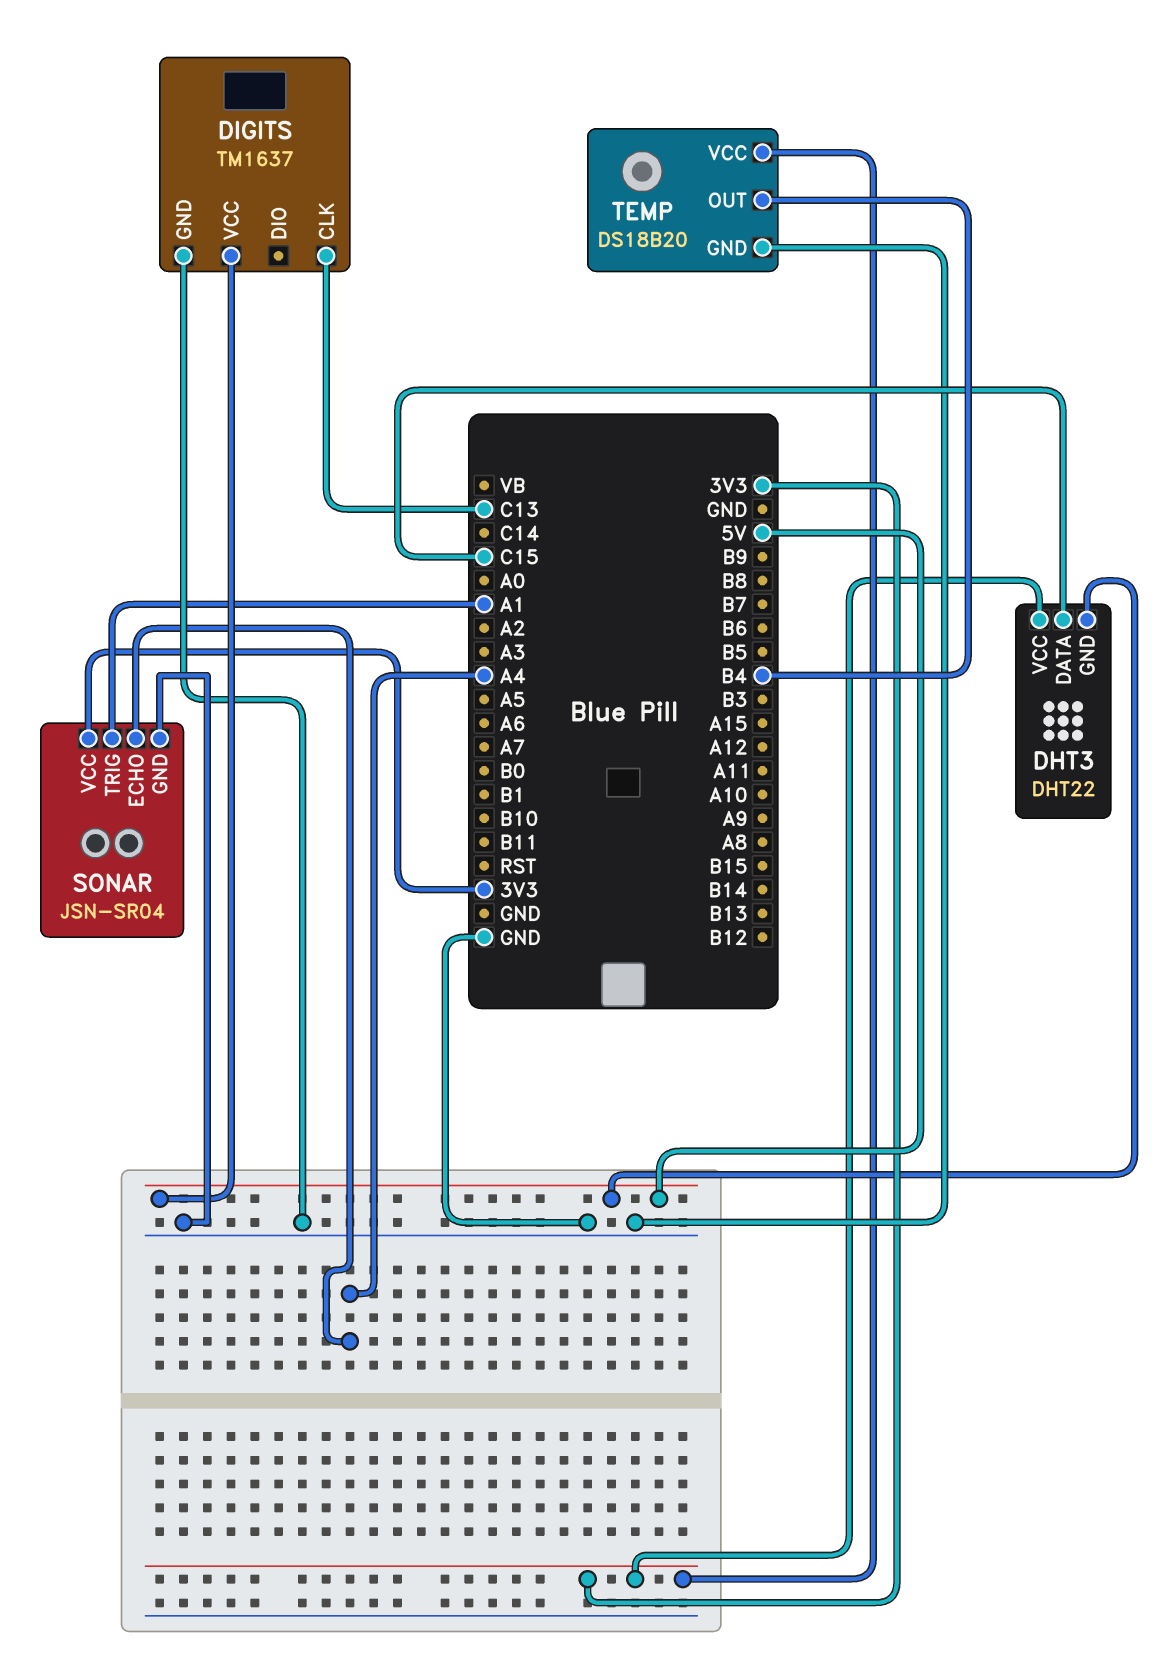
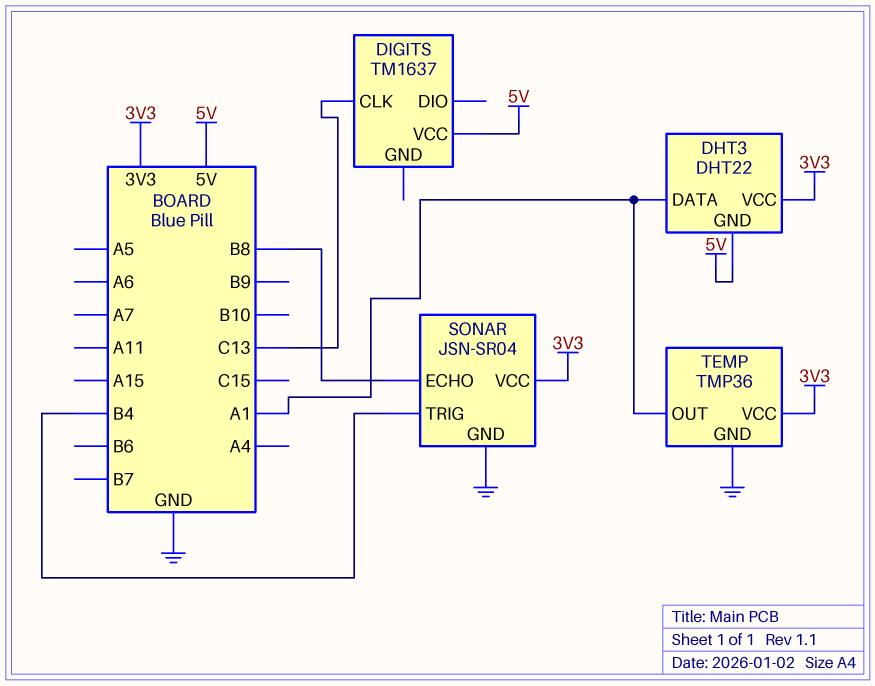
DHT3 pin DATA: C15 -> A1
DIGITS pin GND: GND -> none
SONAR pin ECHO: A4 -> B8
SONAR pin TRIG: A1 -> B4
TEMP: DS18B20 -> TMP36
TEMP pin OUT: B4 -> A1

